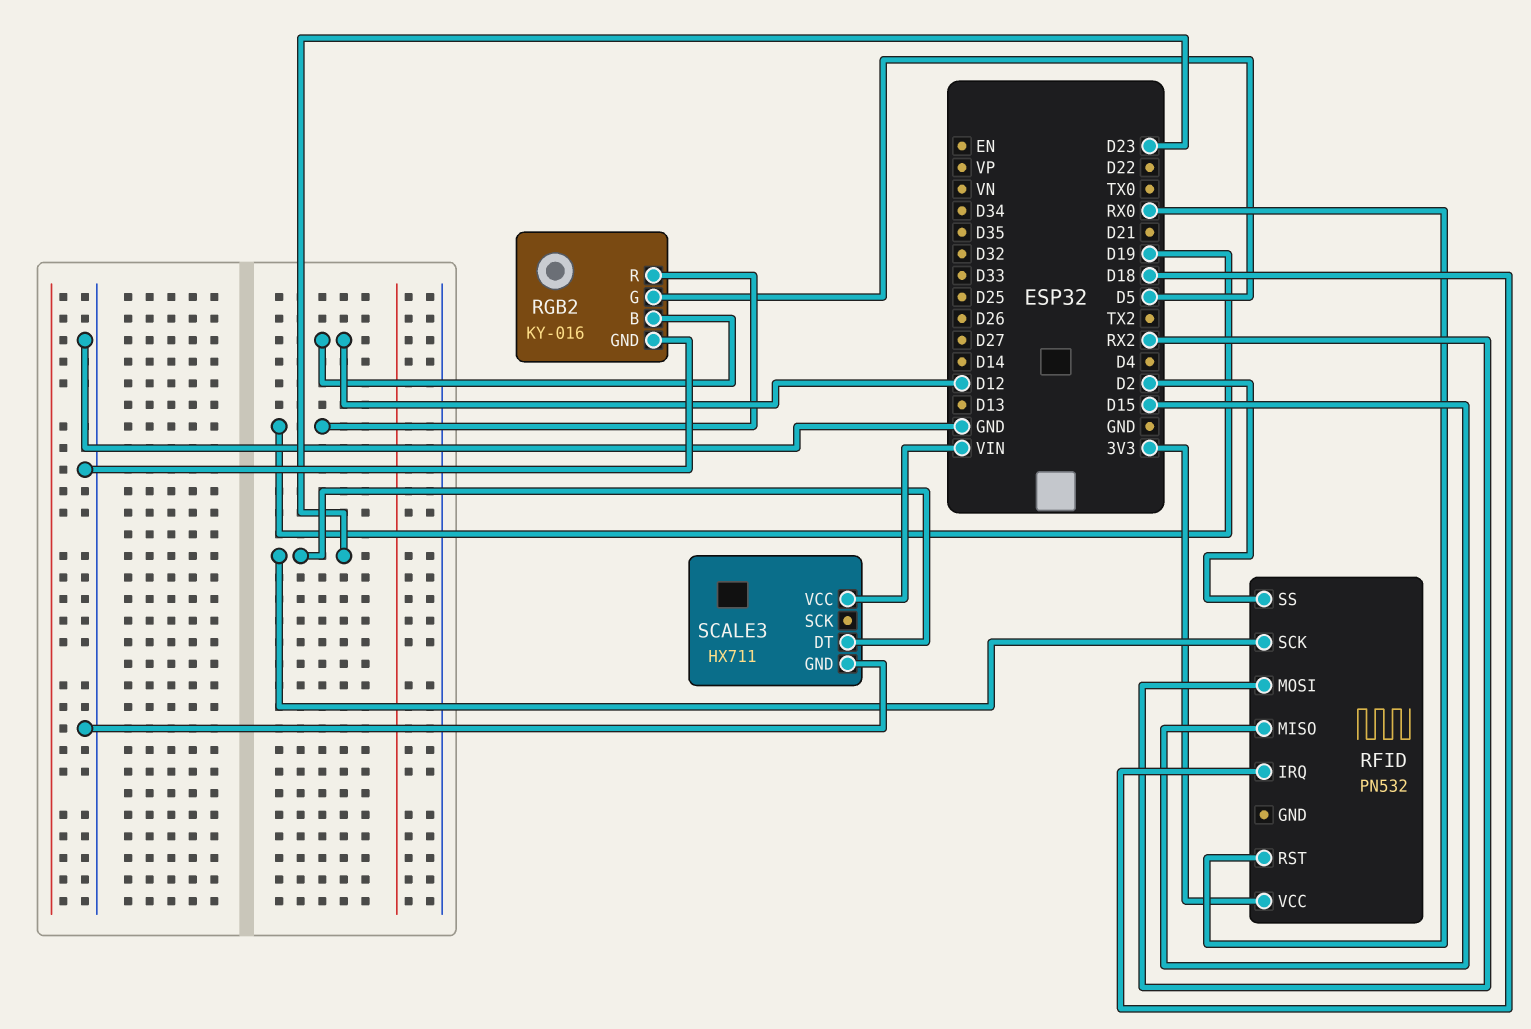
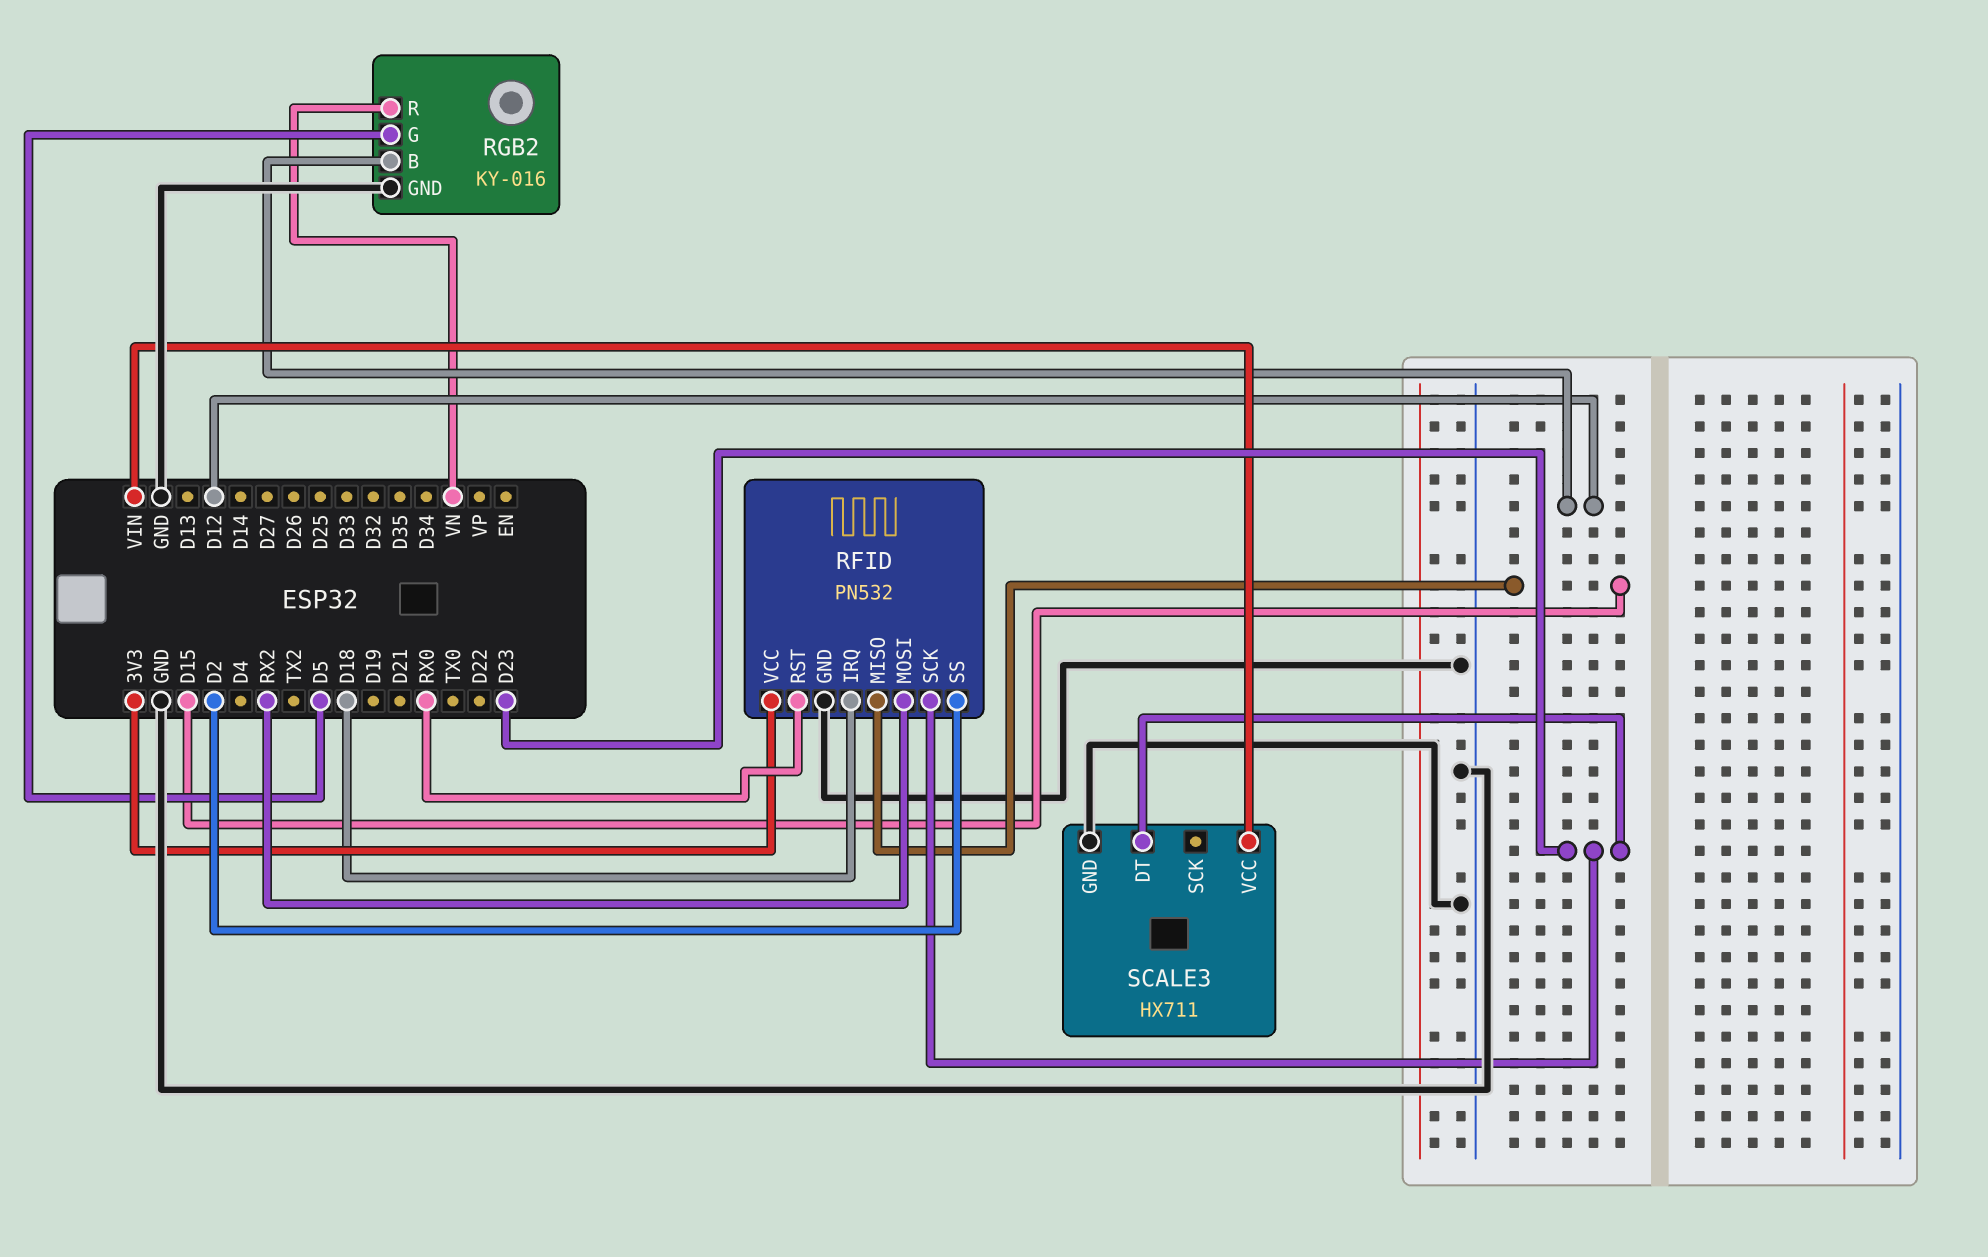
RFID pin GND: none -> GND
RGB2 pin R: D19 -> VN

